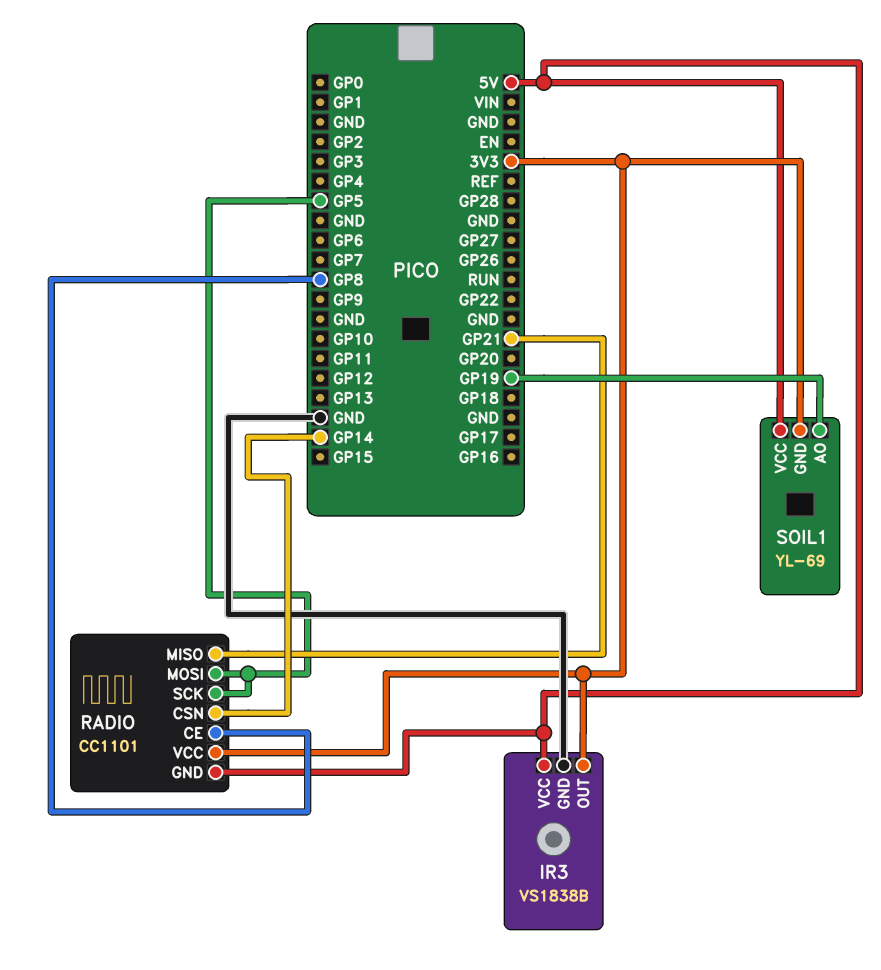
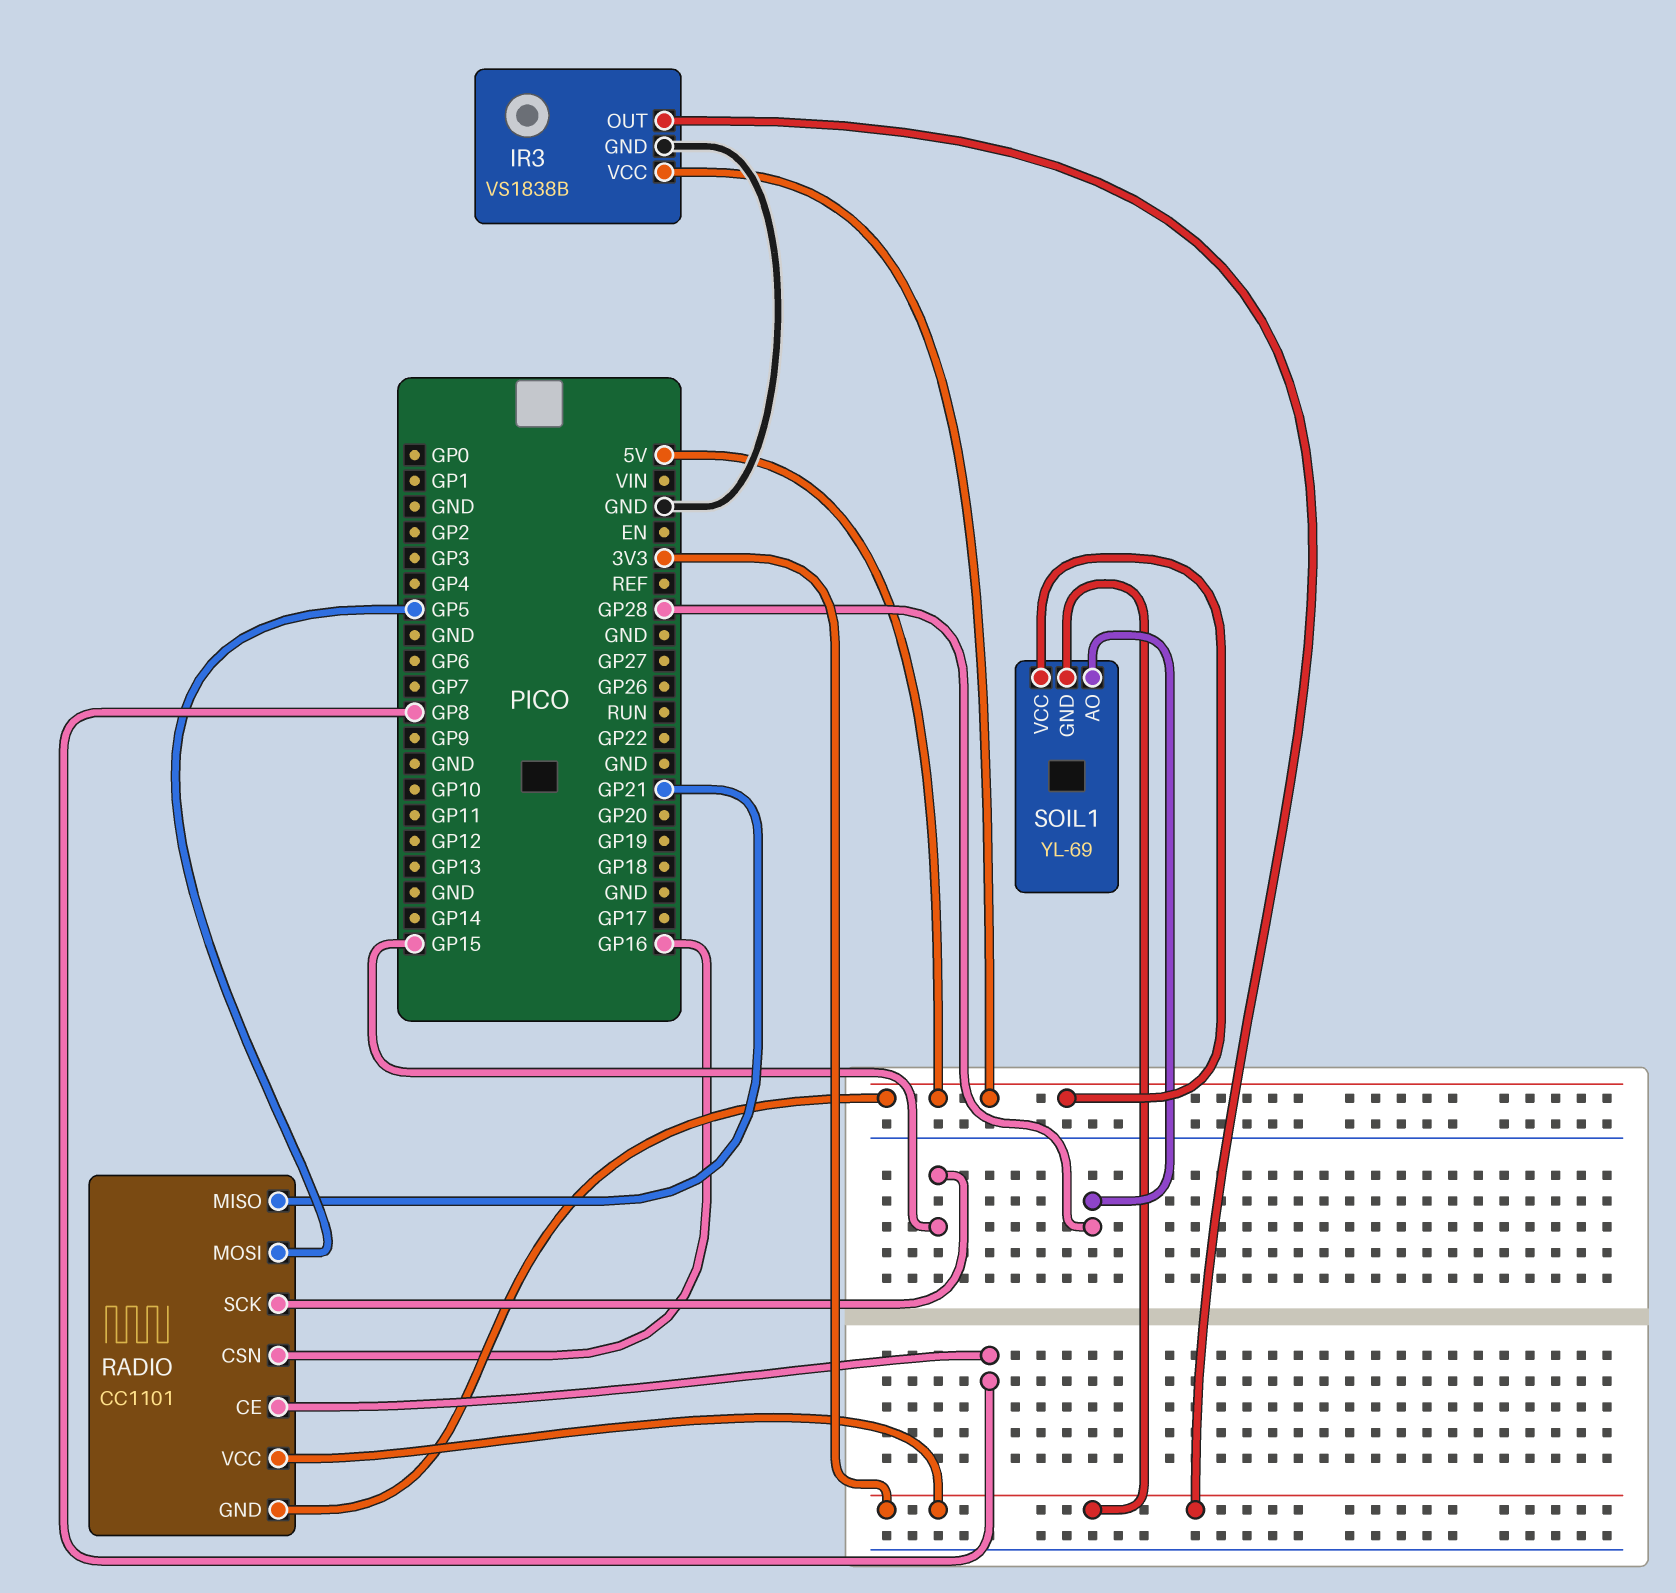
RADIO pin CSN: GP14 -> GP16
RADIO pin SCK: GP5 -> GP15
SOIL1 pin AO: GP19 -> GP28

